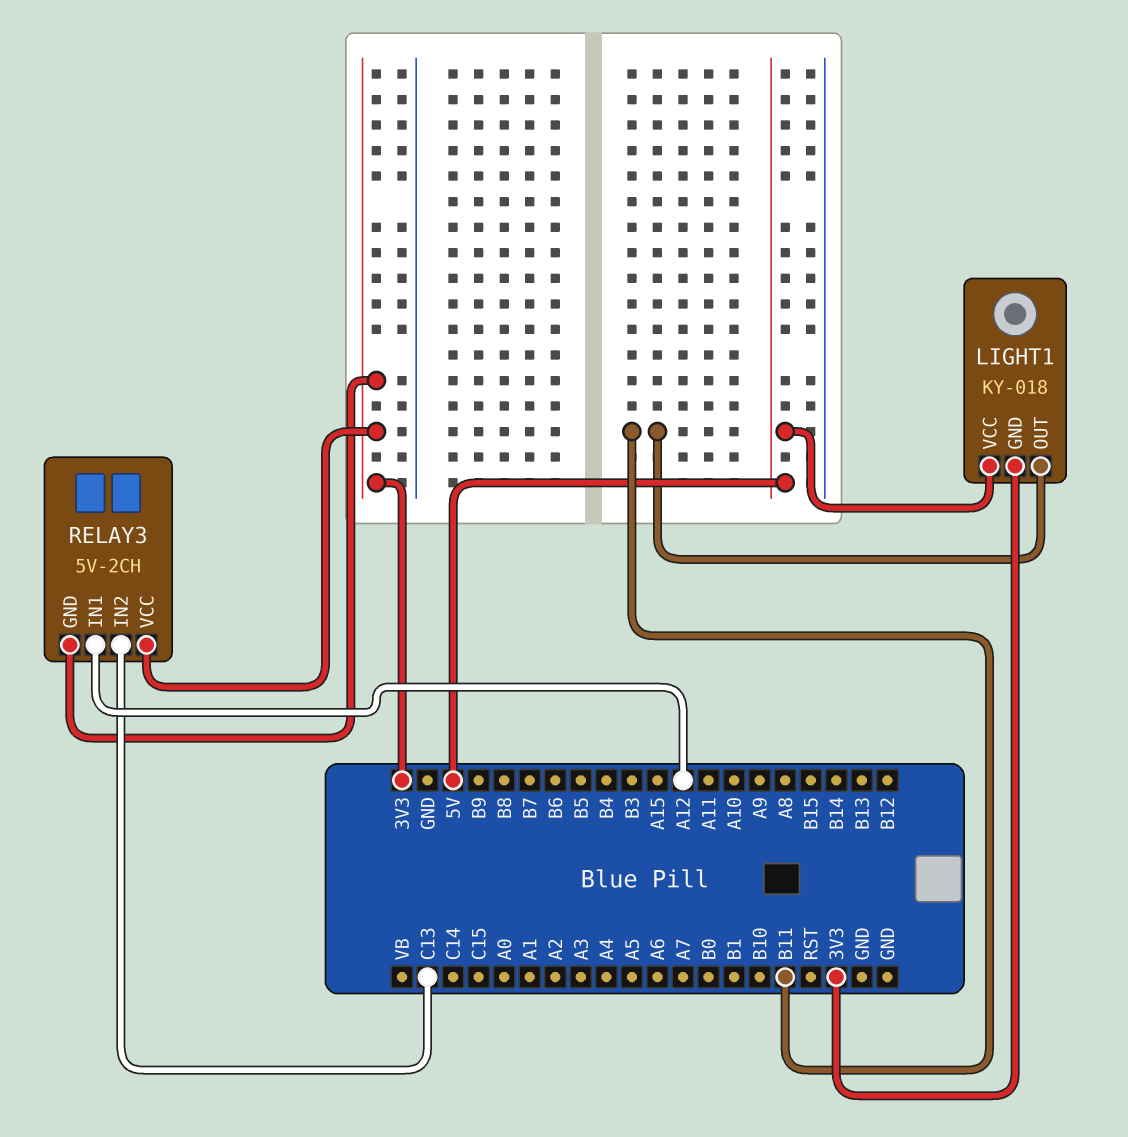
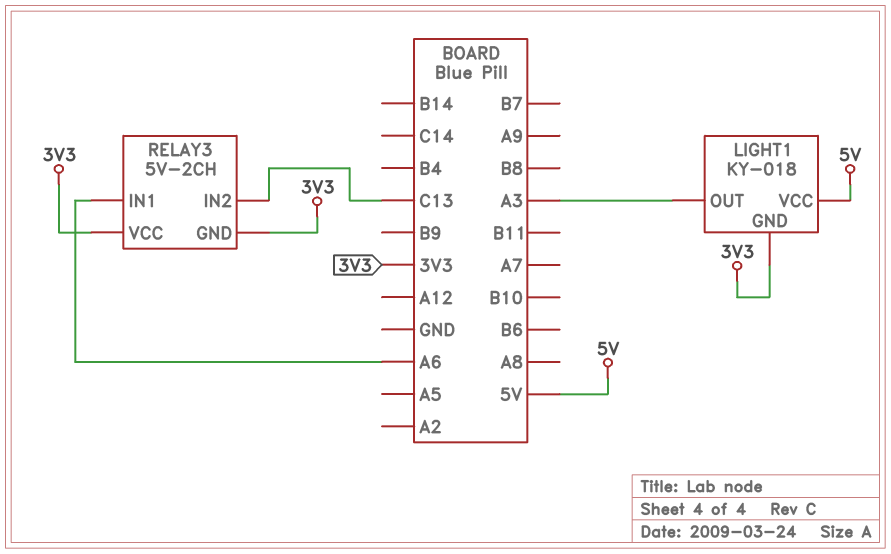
LIGHT1 pin OUT: B11 -> A3
RELAY3 pin IN1: A12 -> A6

